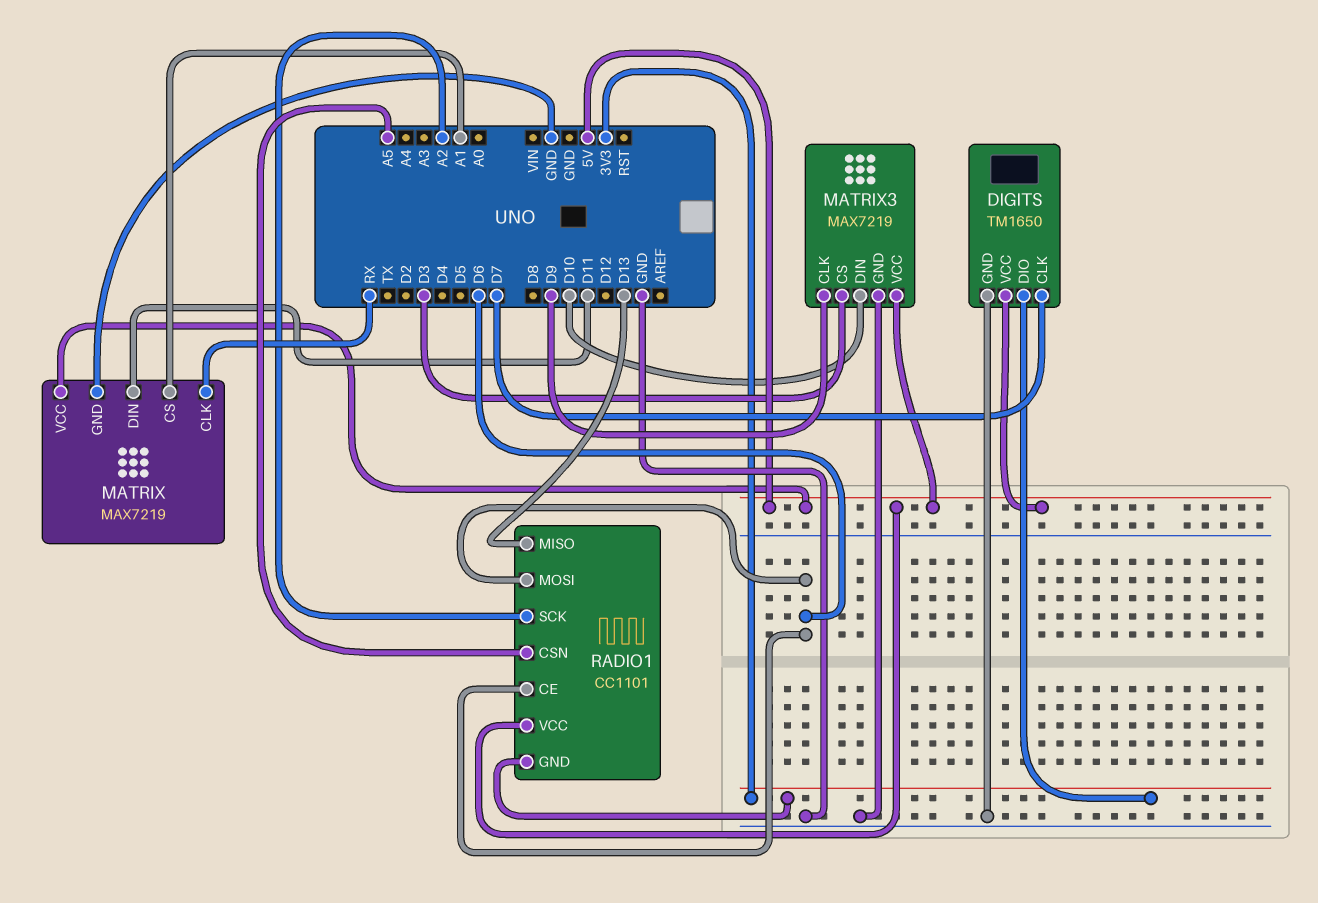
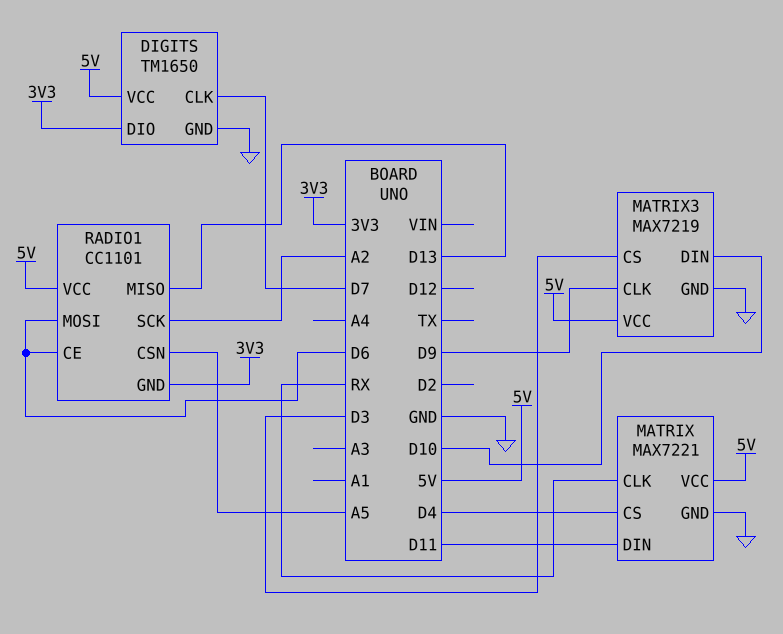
MATRIX: MAX7219 -> MAX7221
MATRIX pin CS: A1 -> D4

